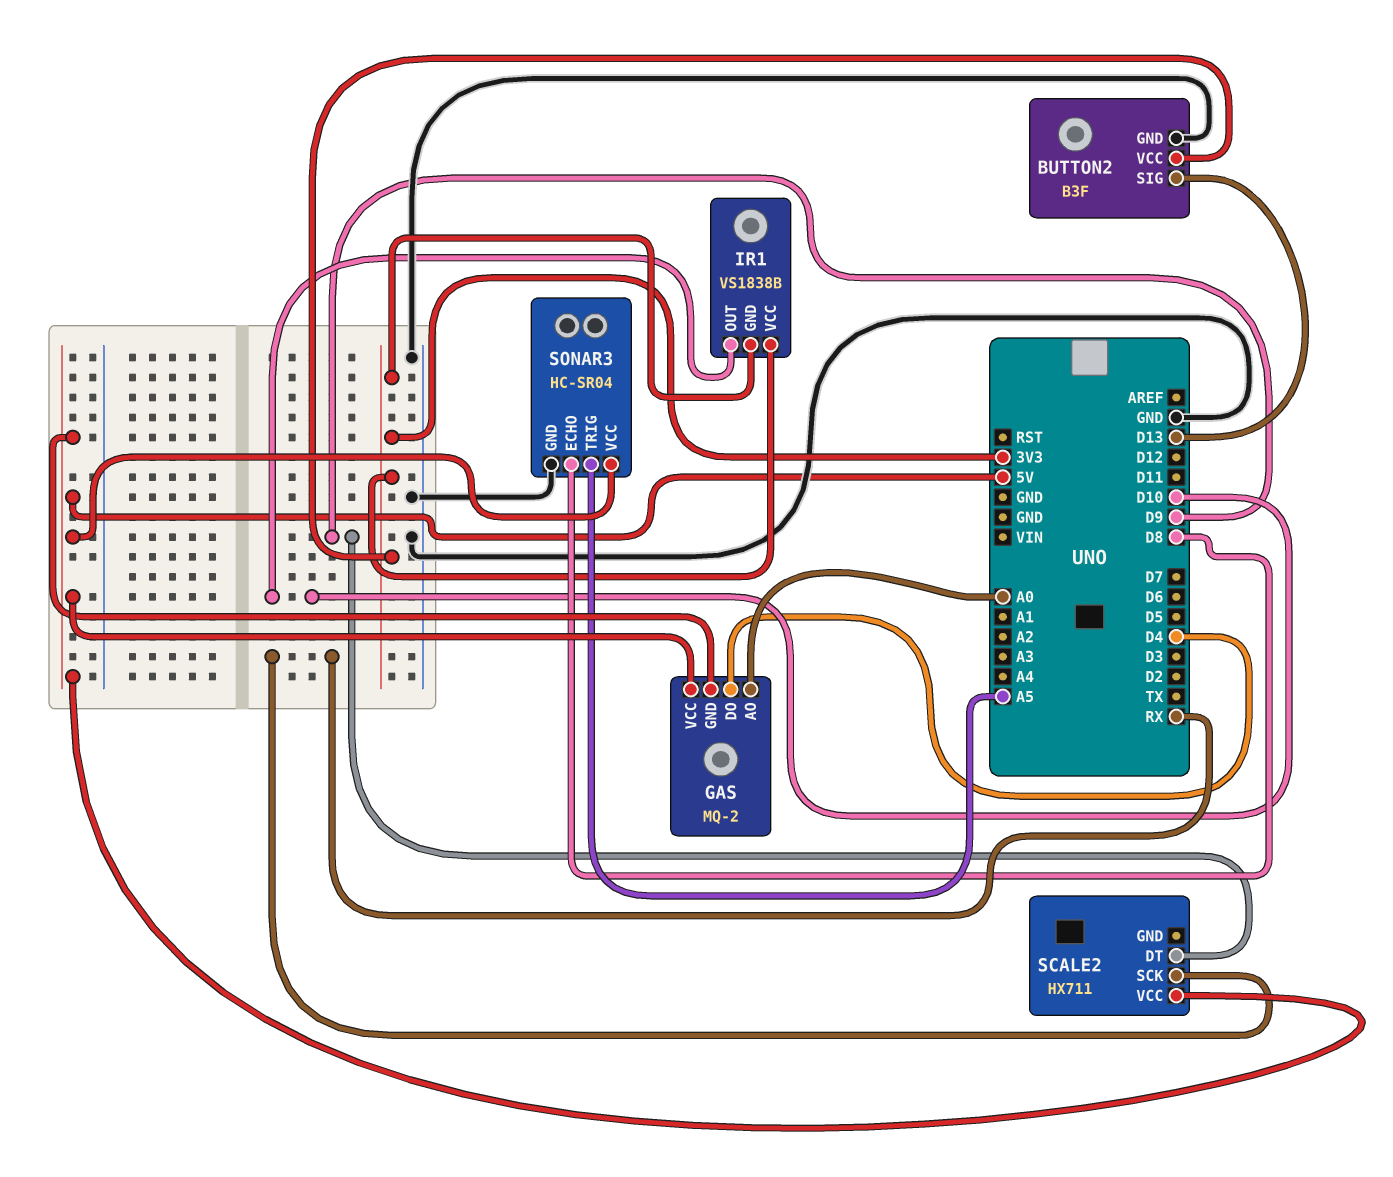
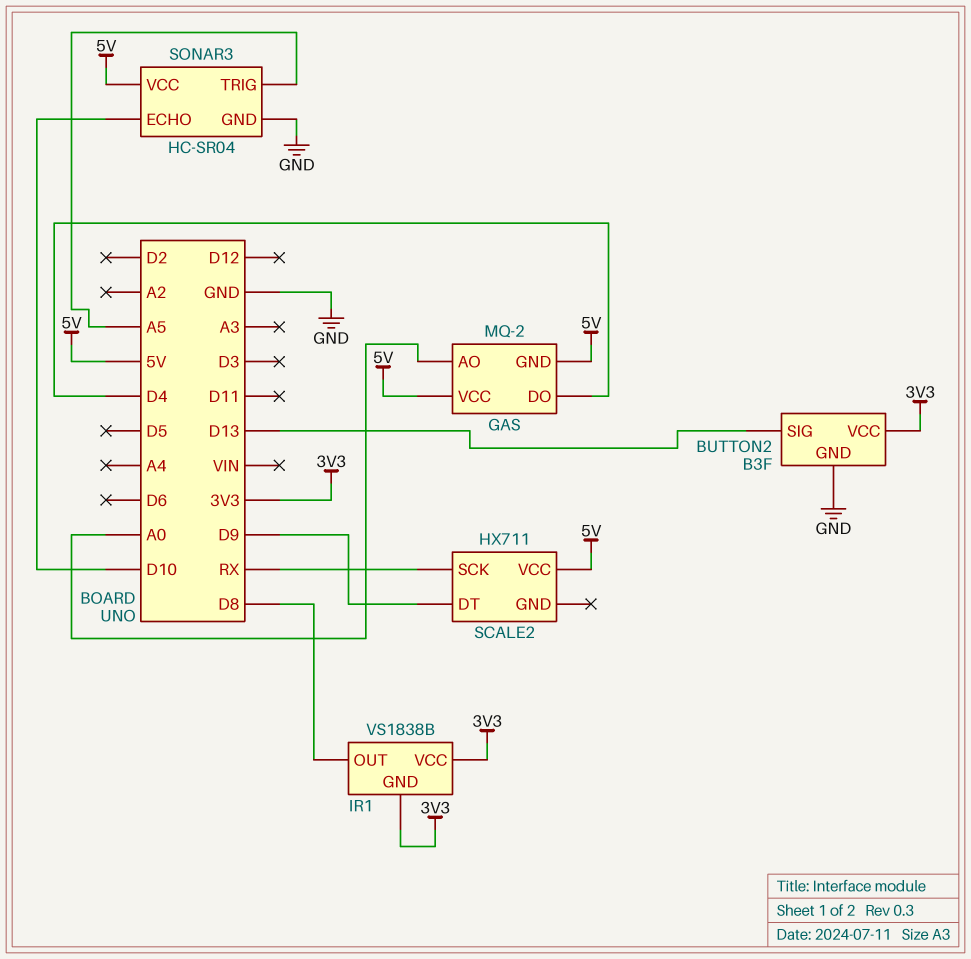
IR1 pin OUT: D10 -> D8
SONAR3 pin ECHO: D8 -> D10

